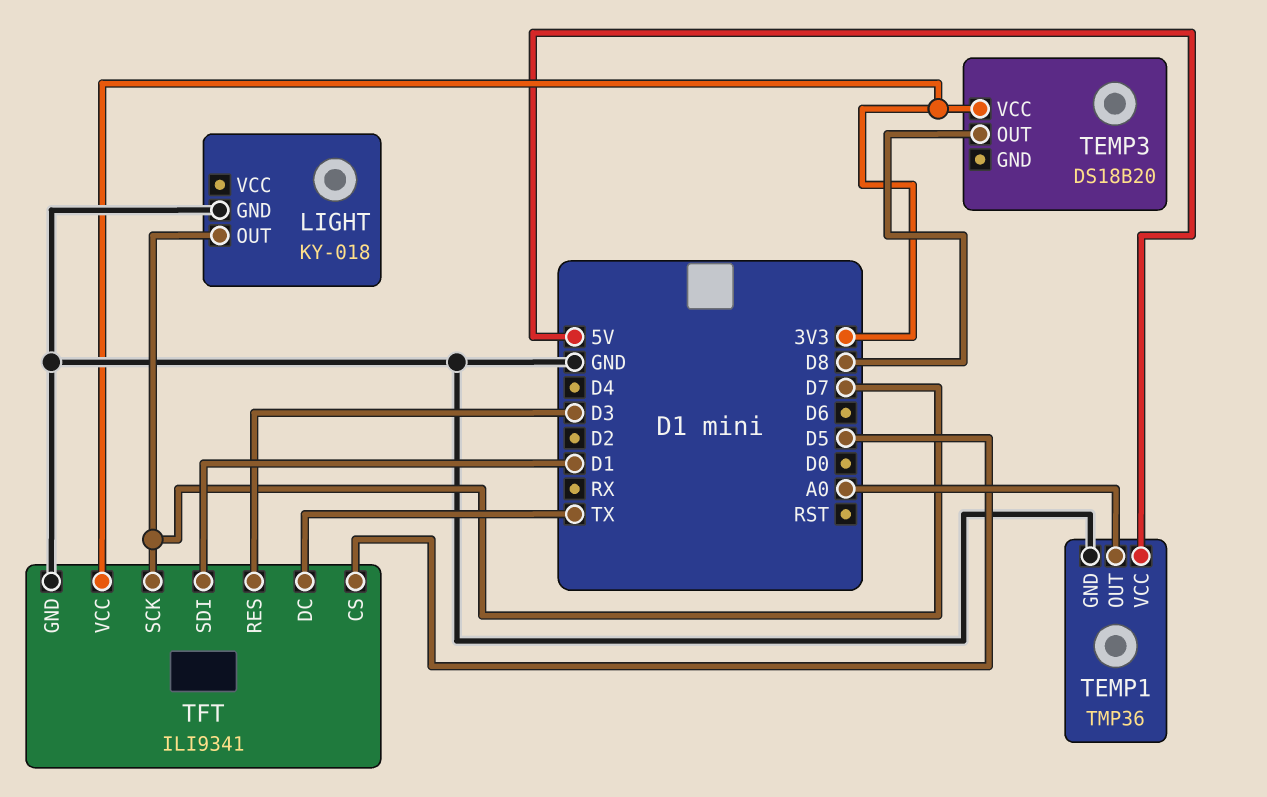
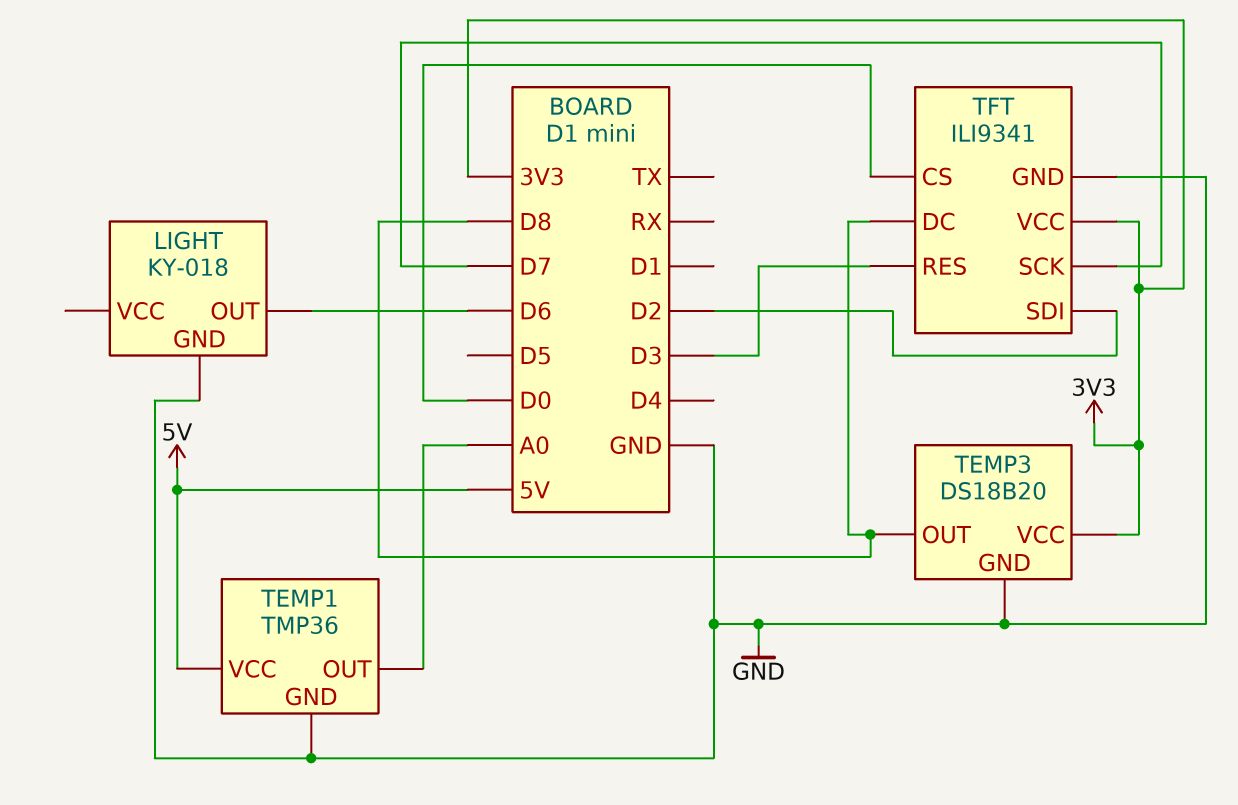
LIGHT pin OUT: D7 -> D6
TEMP3 pin GND: none -> GND
TFT pin CS: D5 -> D0
TFT pin DC: TX -> D8
TFT pin SDI: D1 -> D2

